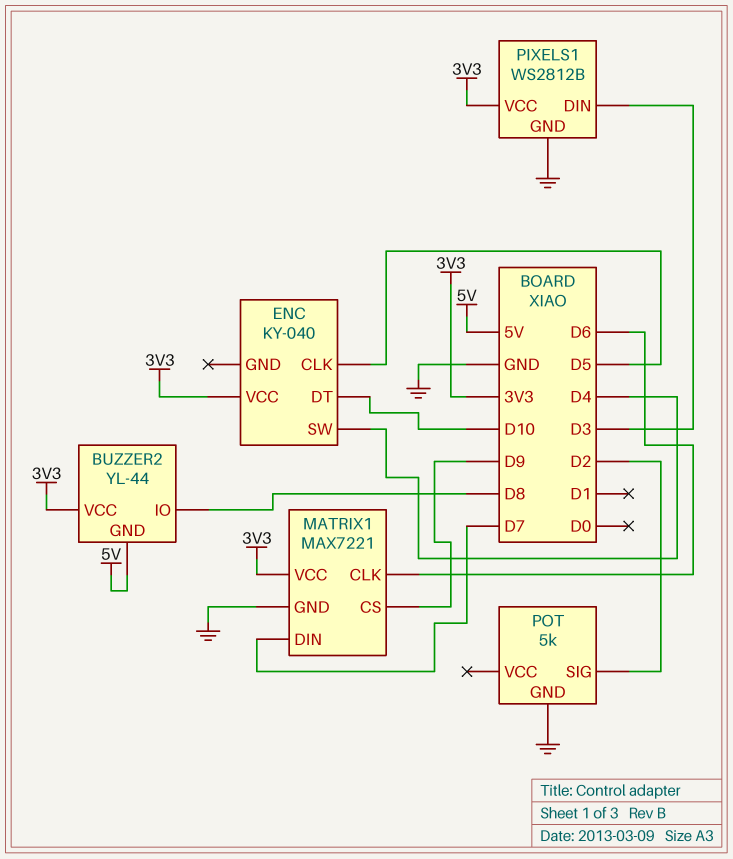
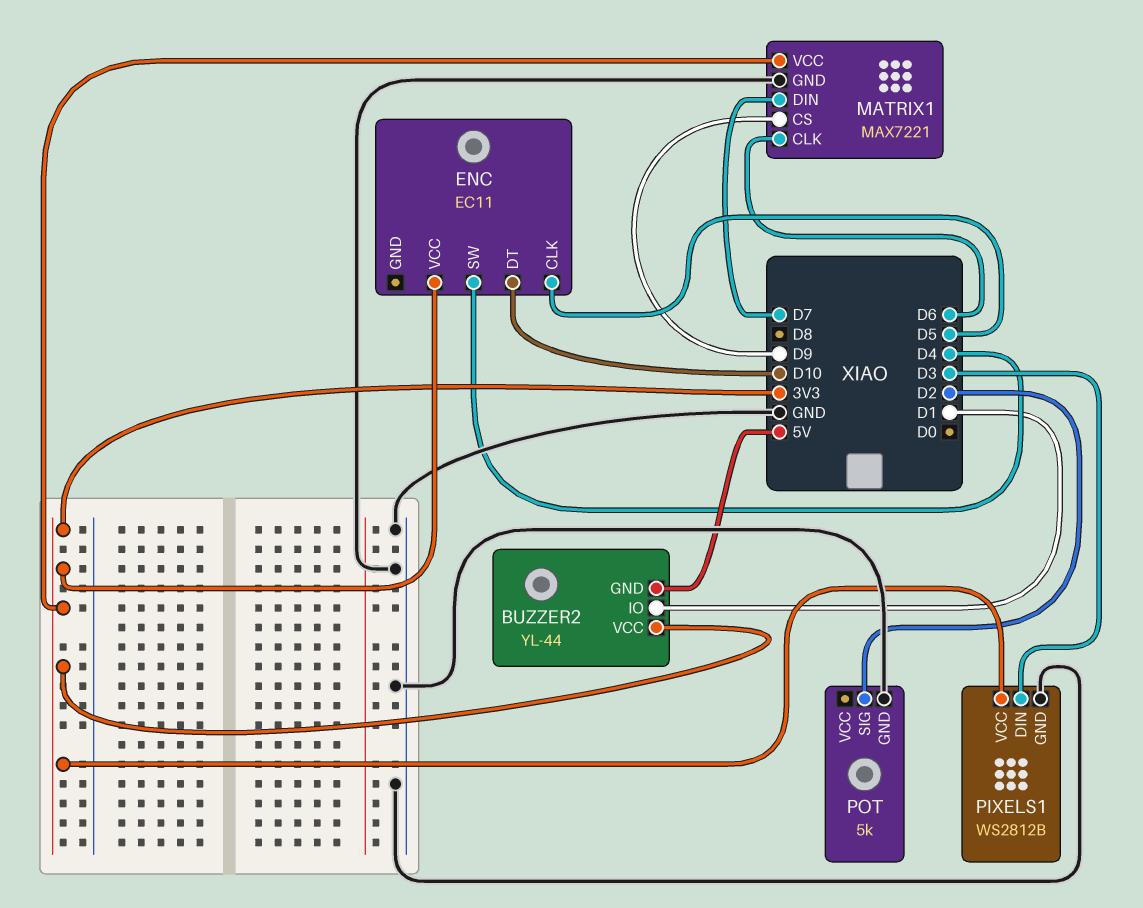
BUZZER2 pin IO: D8 -> D1
ENC: KY-040 -> EC11

